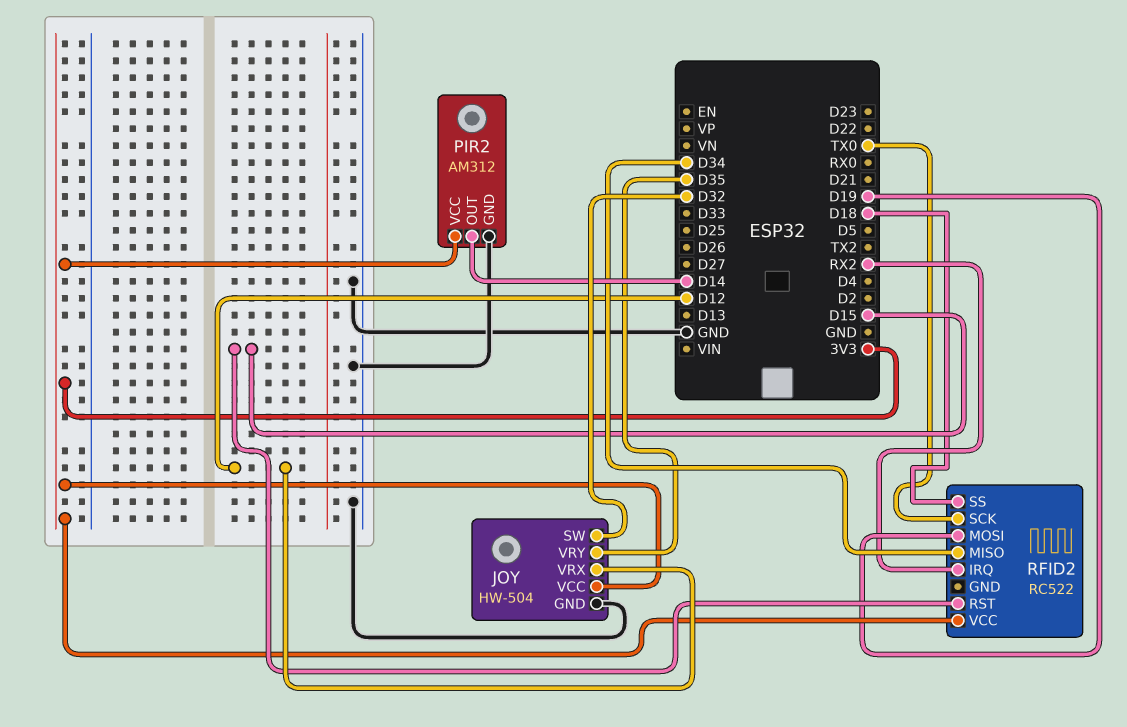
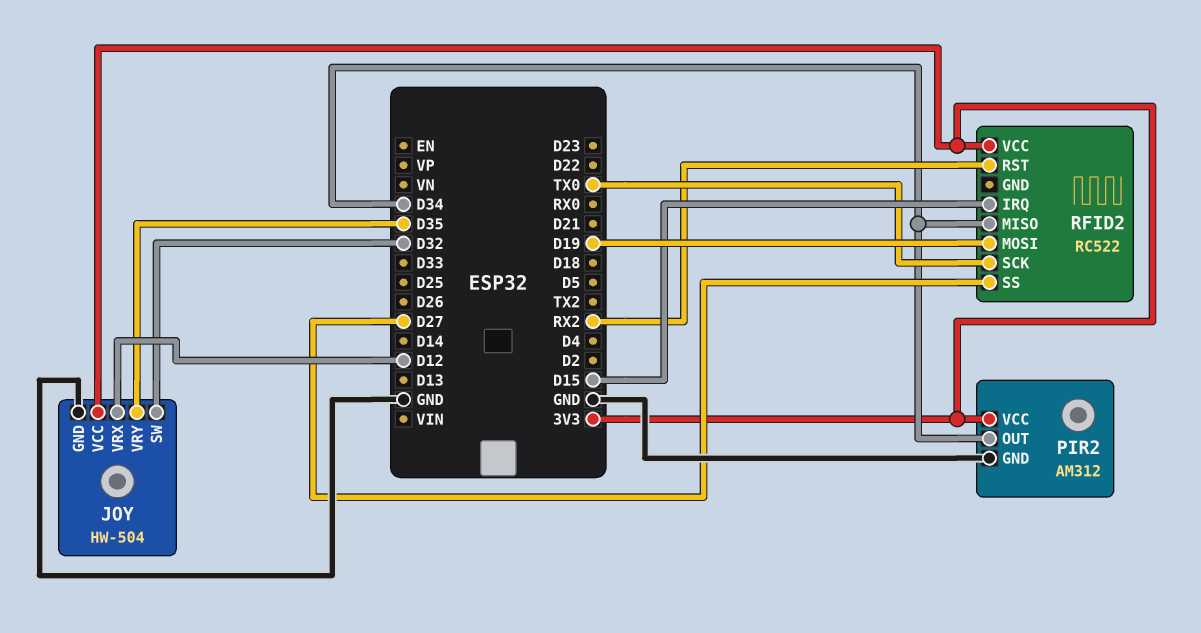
PIR2 pin OUT: D14 -> D34
RFID2 pin IRQ: RX2 -> D15
RFID2 pin RST: D15 -> RX2
RFID2 pin SS: D18 -> D27

